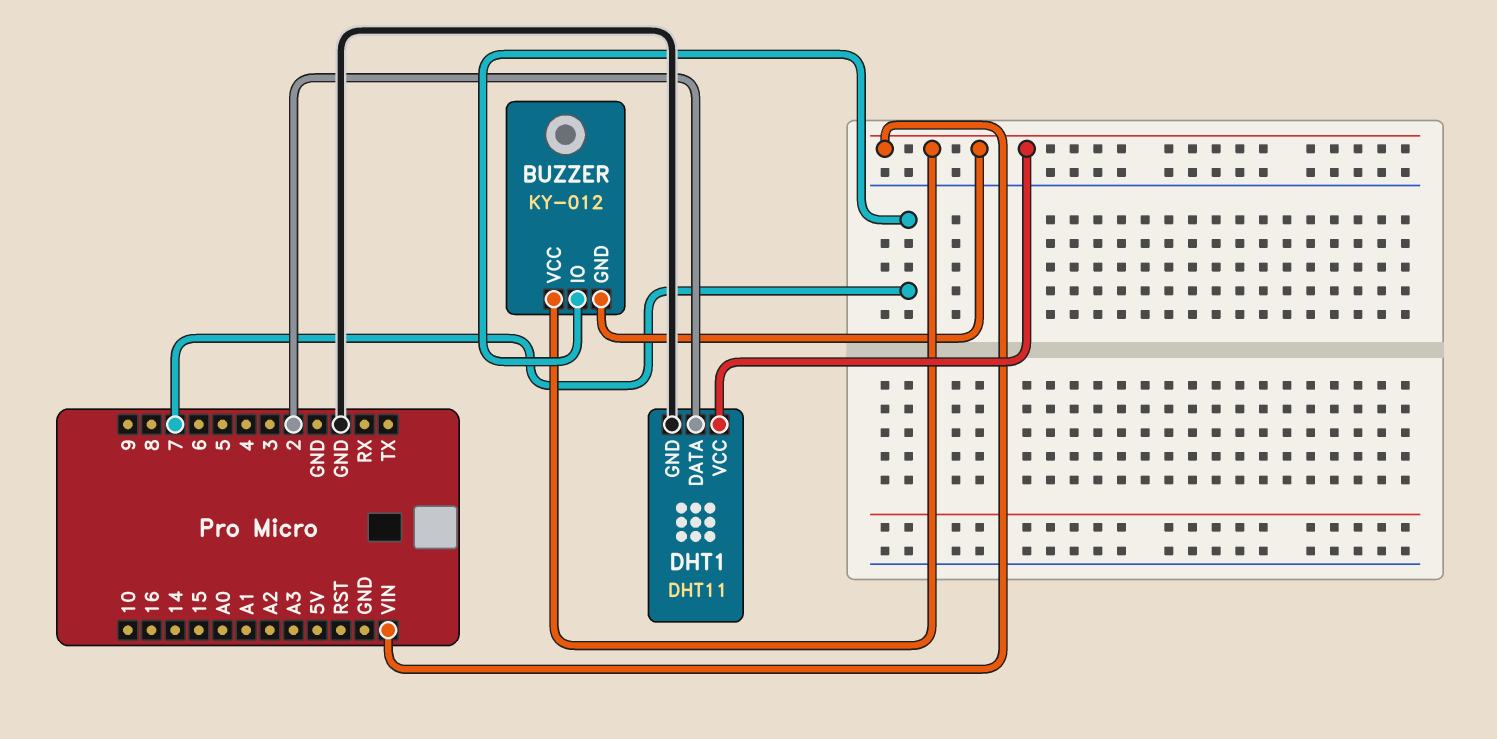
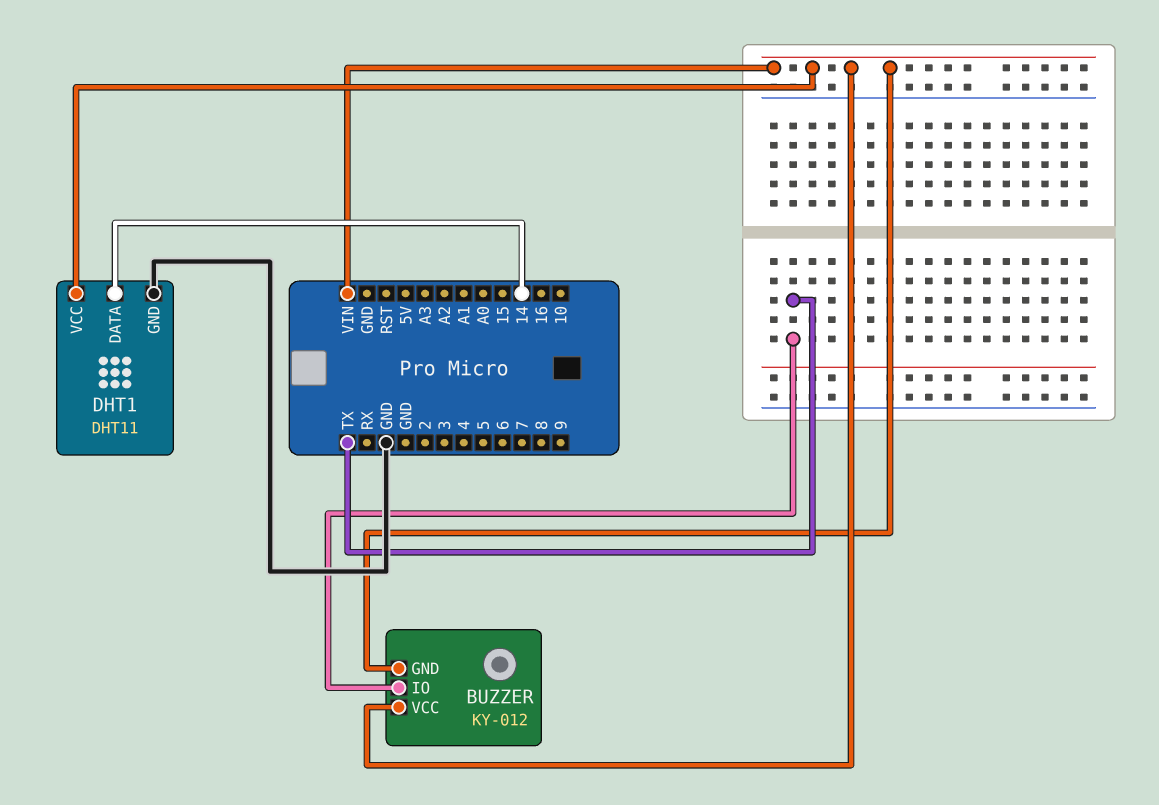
BUZZER pin IO: 7 -> TX
DHT1 pin DATA: 2 -> 14

